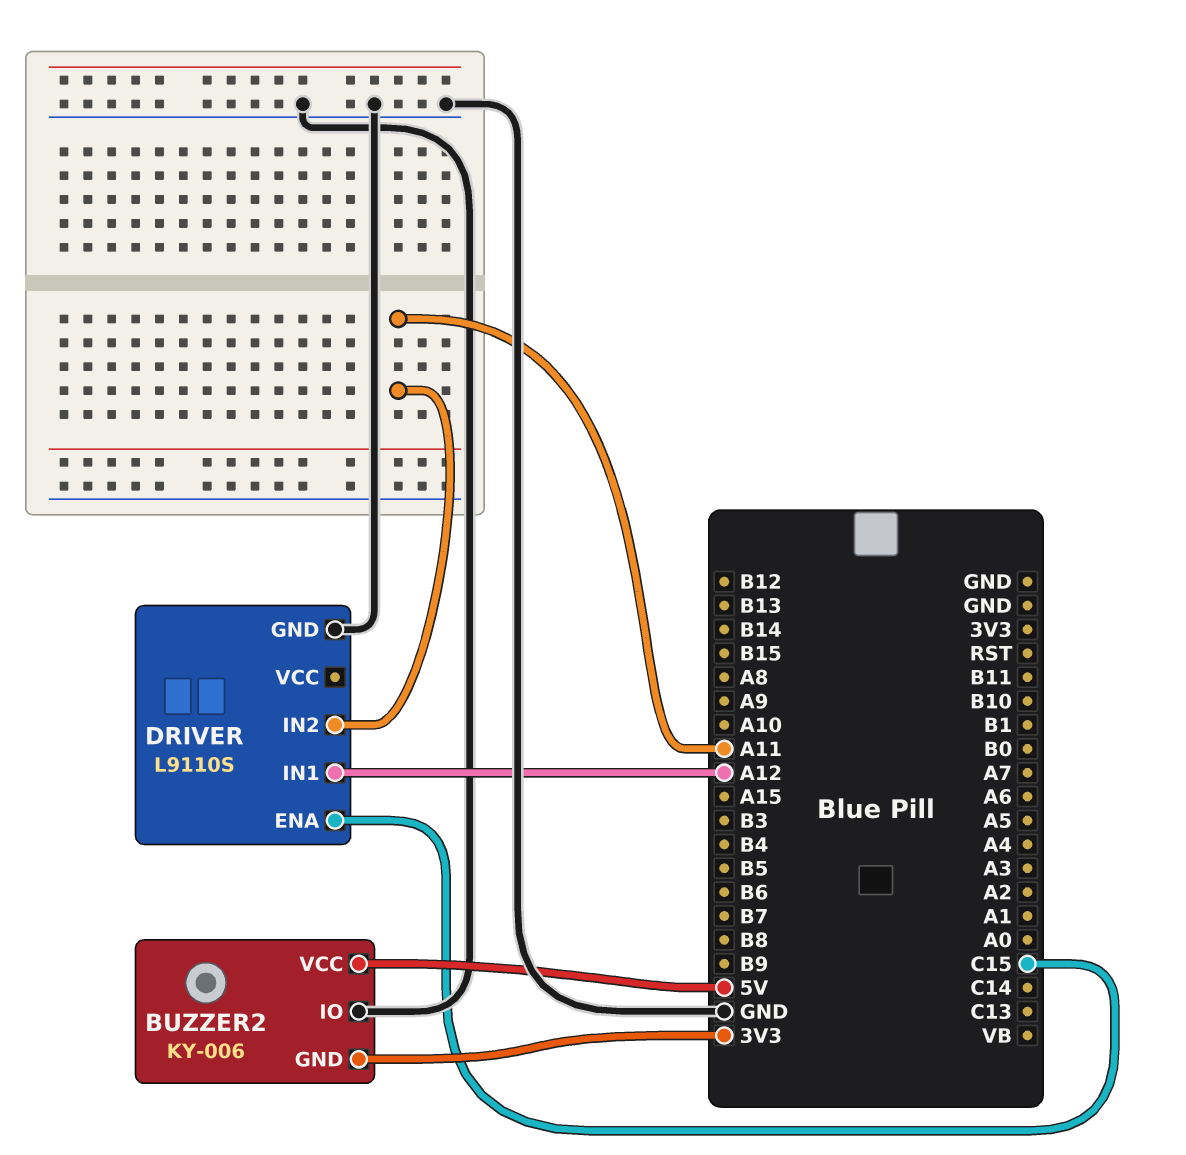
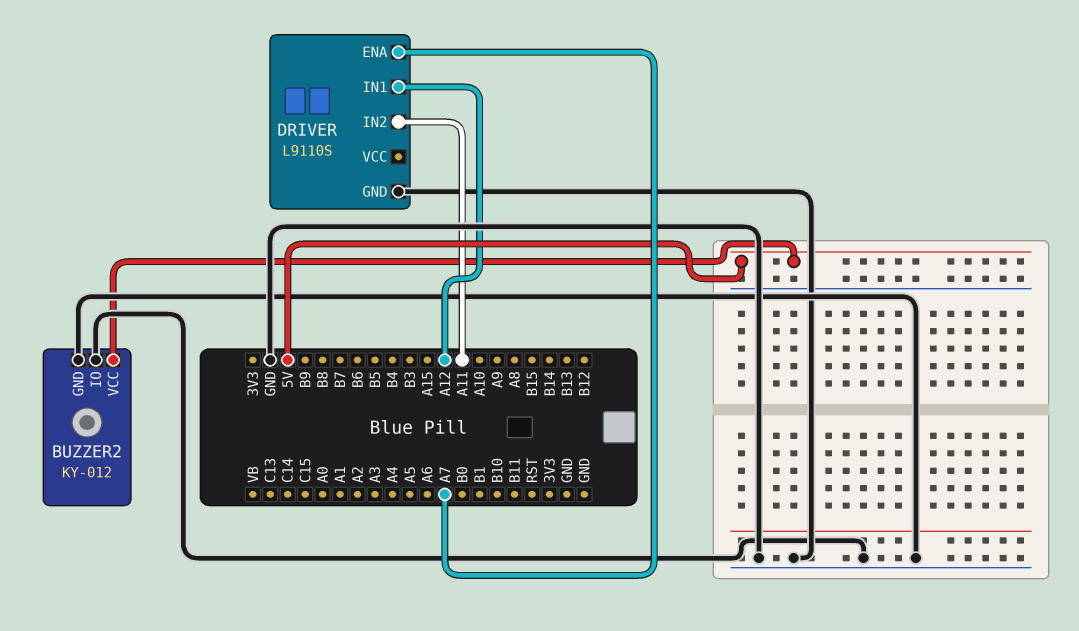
BUZZER2: KY-006 -> KY-012
BUZZER2 pin GND: 3V3 -> GND
DRIVER pin ENA: C15 -> A7

